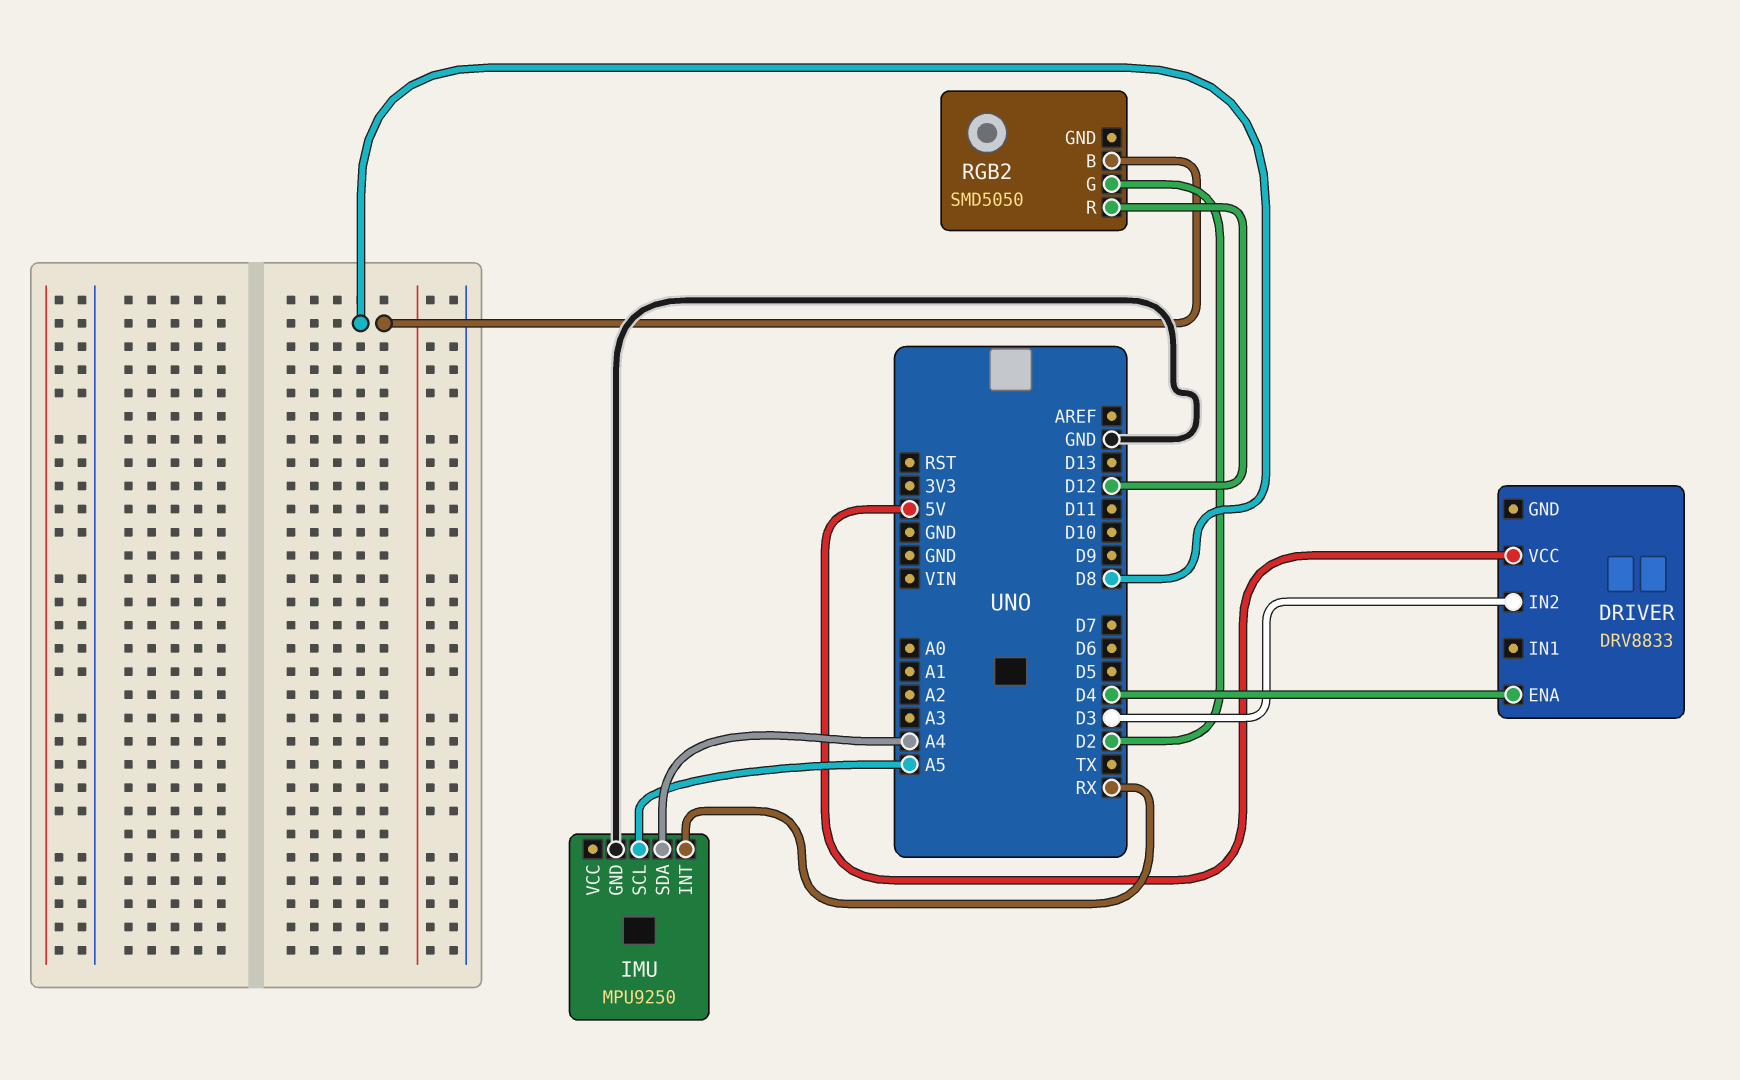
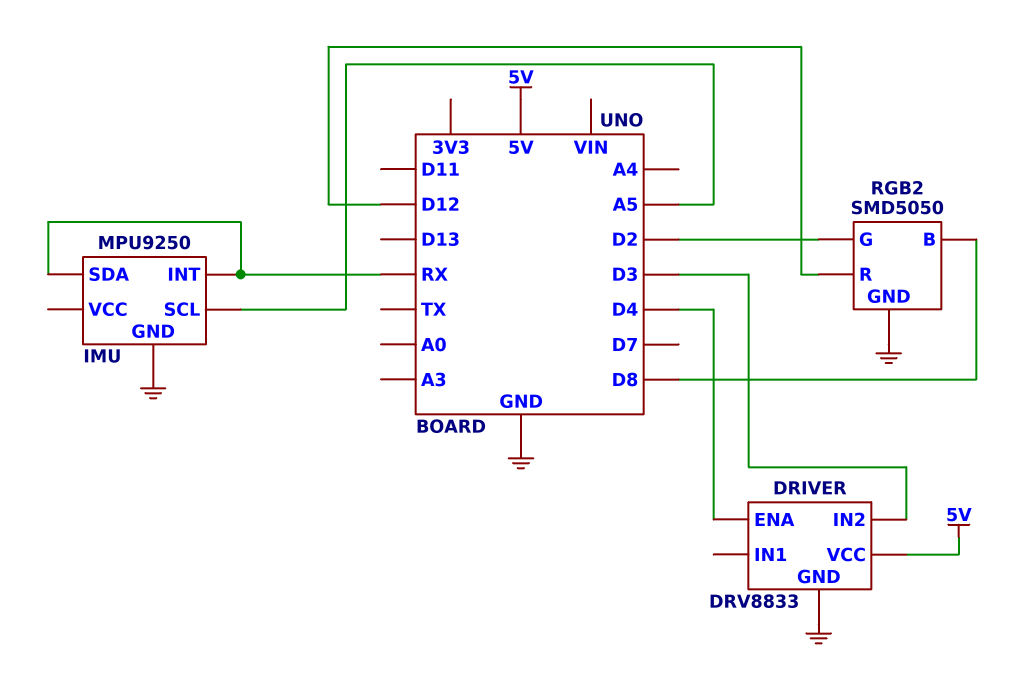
DRIVER pin GND: none -> GND
IMU pin SDA: A4 -> RX
RGB2 pin GND: none -> GND

